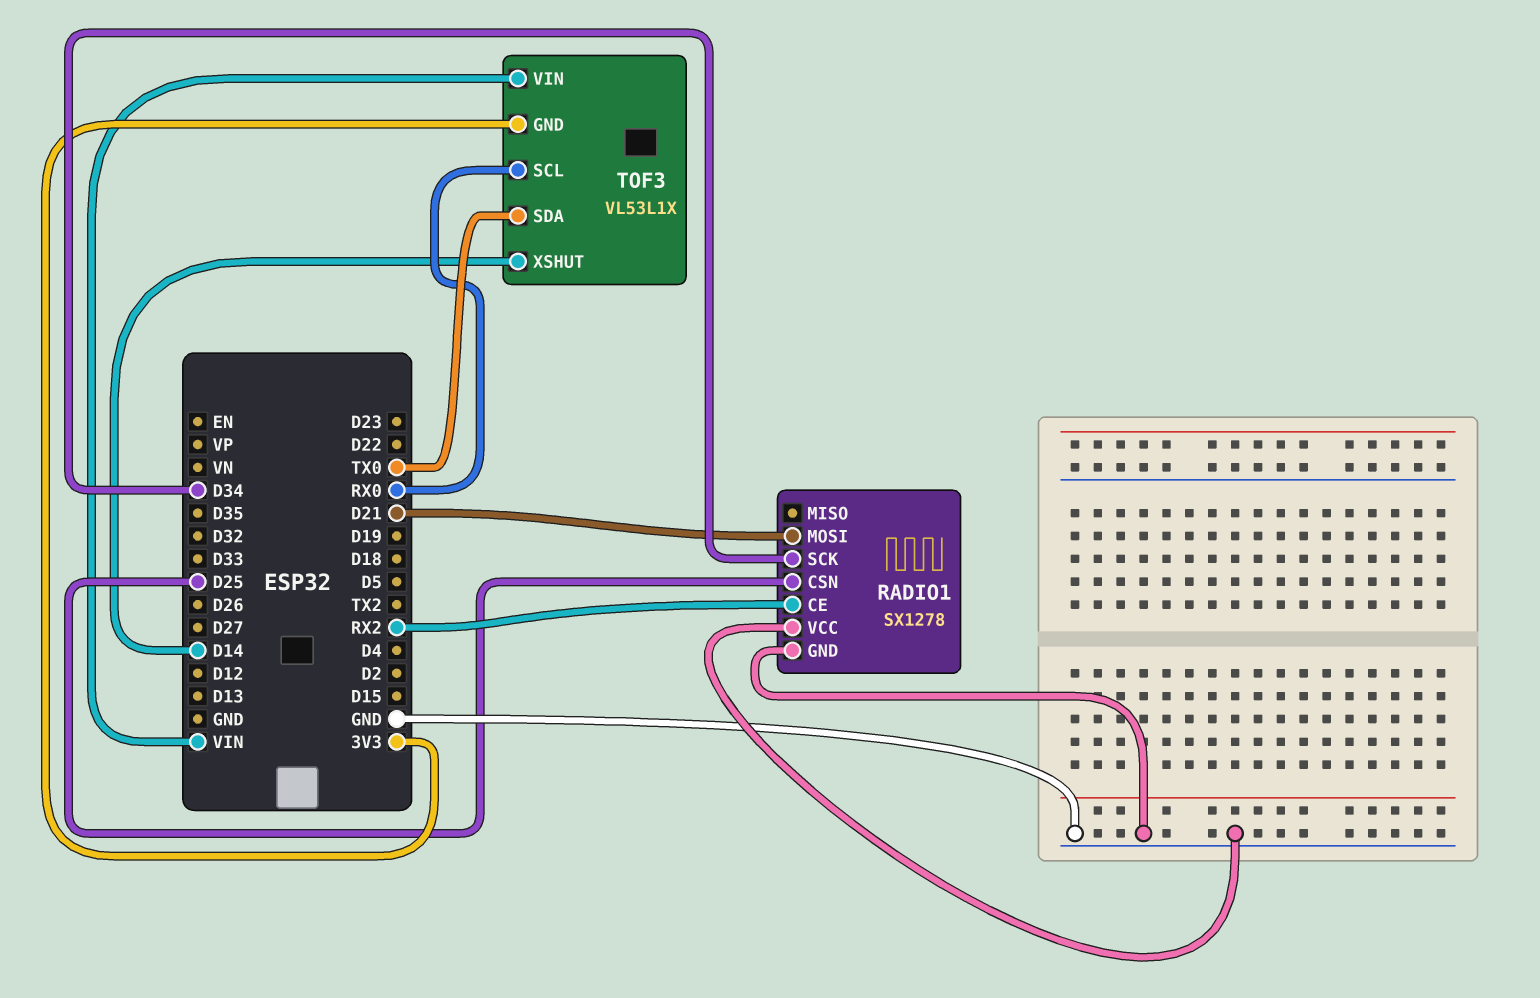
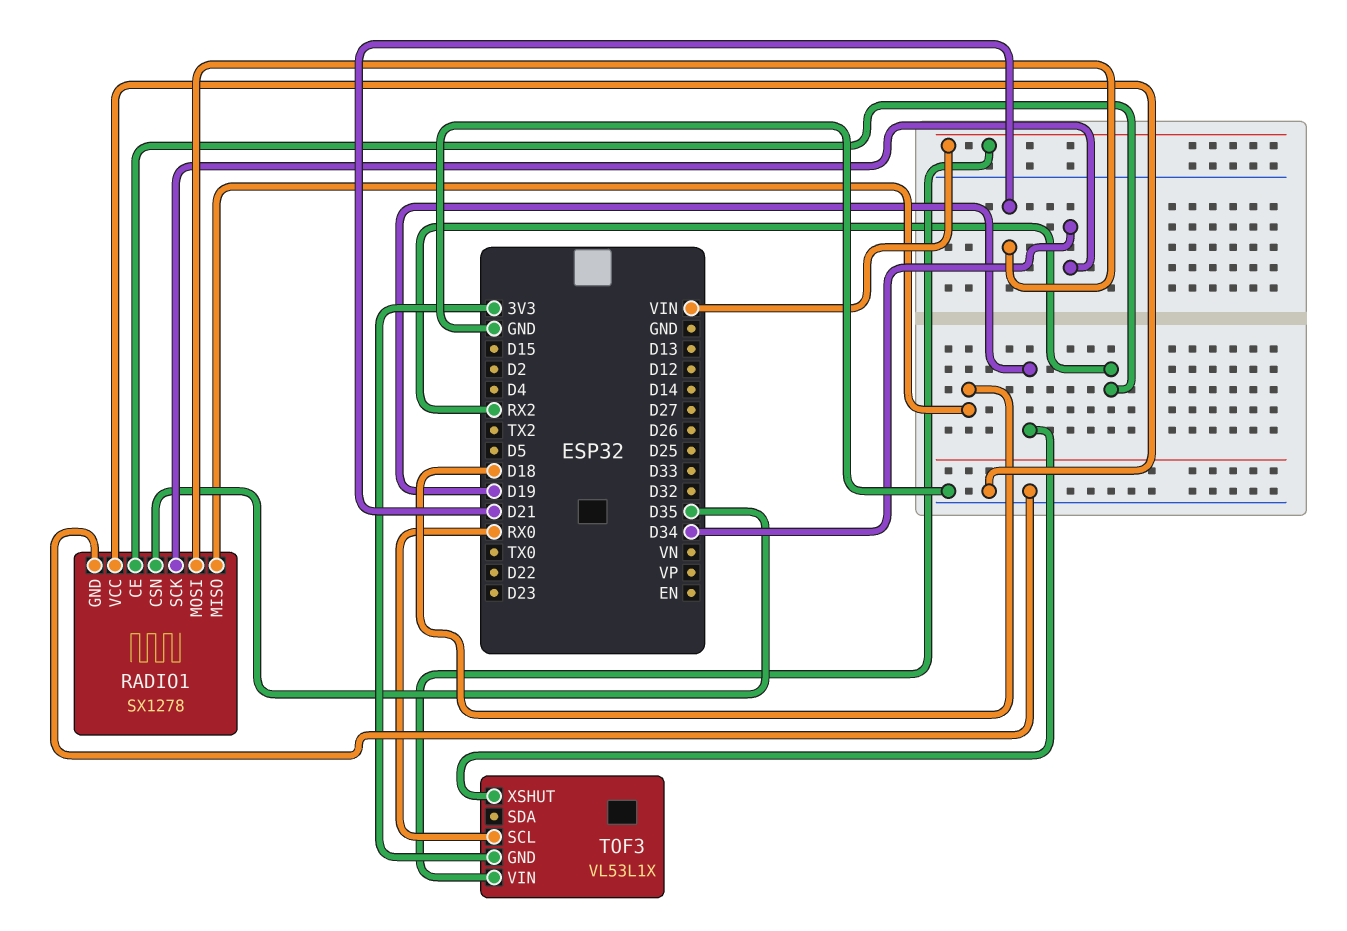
RADIO1 pin CSN: D25 -> D35
RADIO1 pin MISO: none -> D18
TOF3 pin SDA: TX0 -> none
TOF3 pin XSHUT: D14 -> D19

